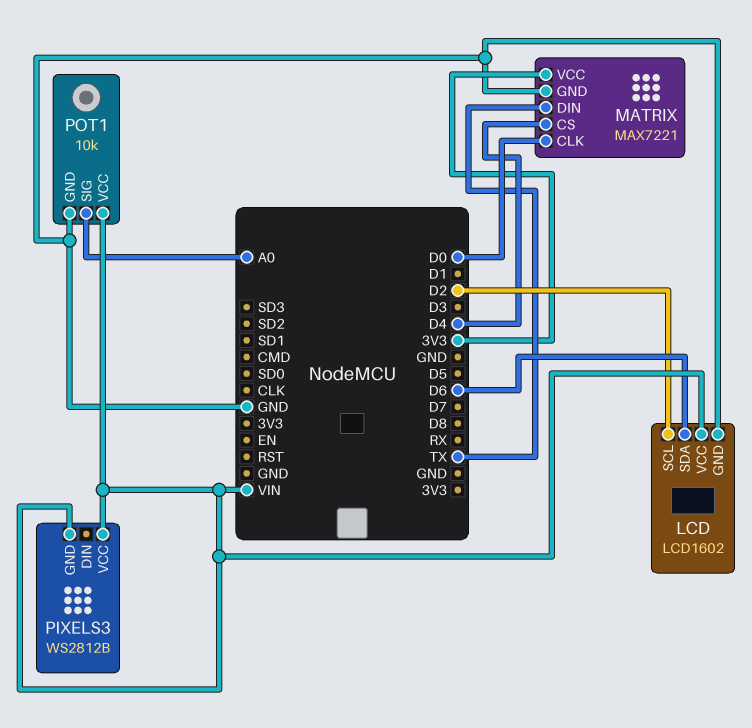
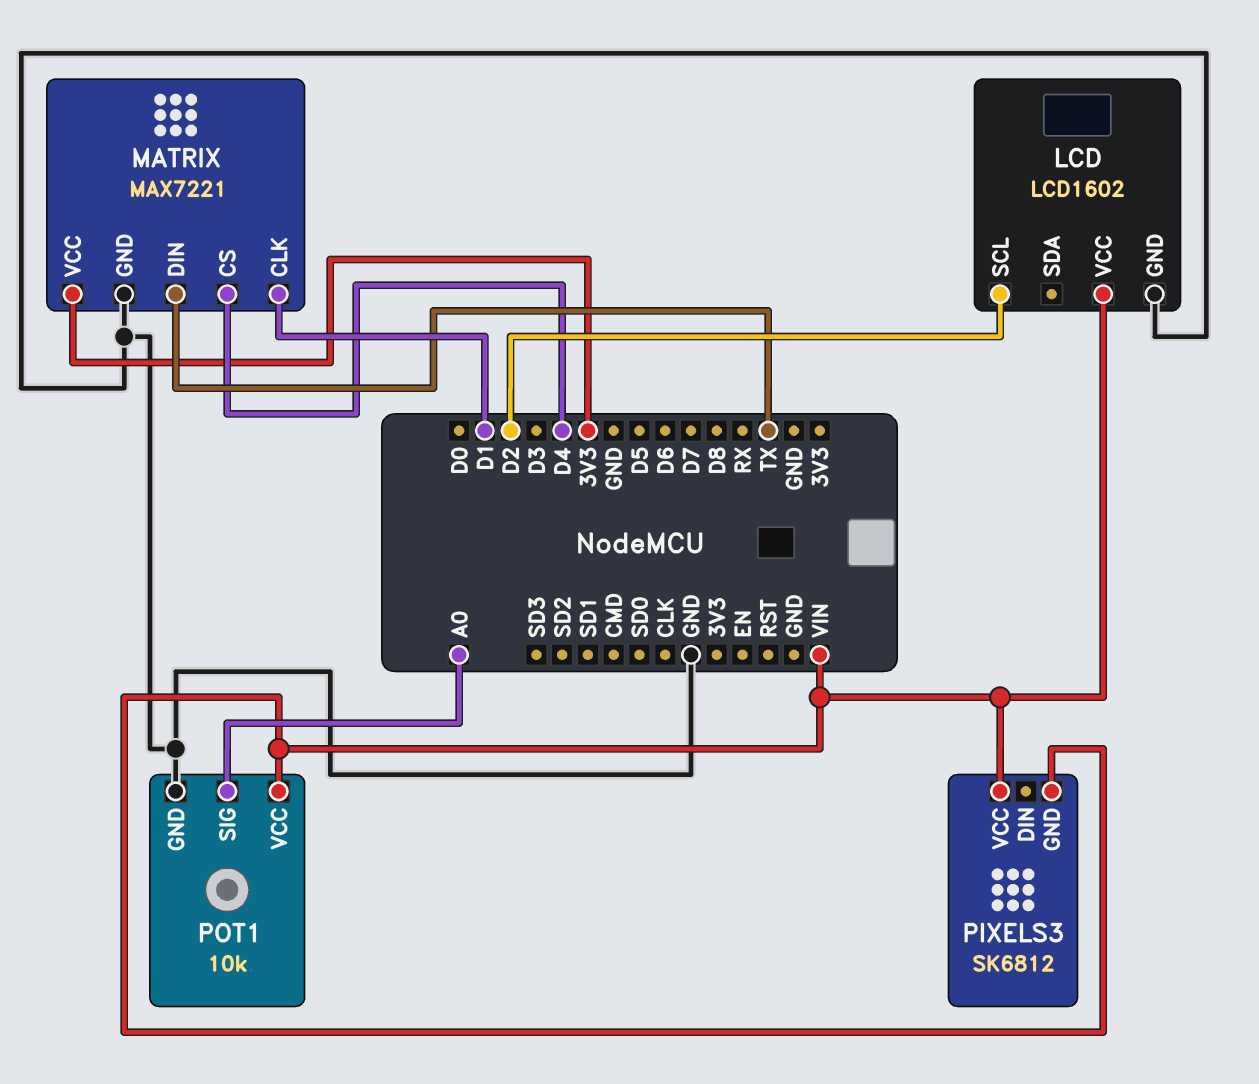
LCD pin SDA: D6 -> none
MATRIX pin CLK: D0 -> D1
PIXELS3: WS2812B -> SK6812

